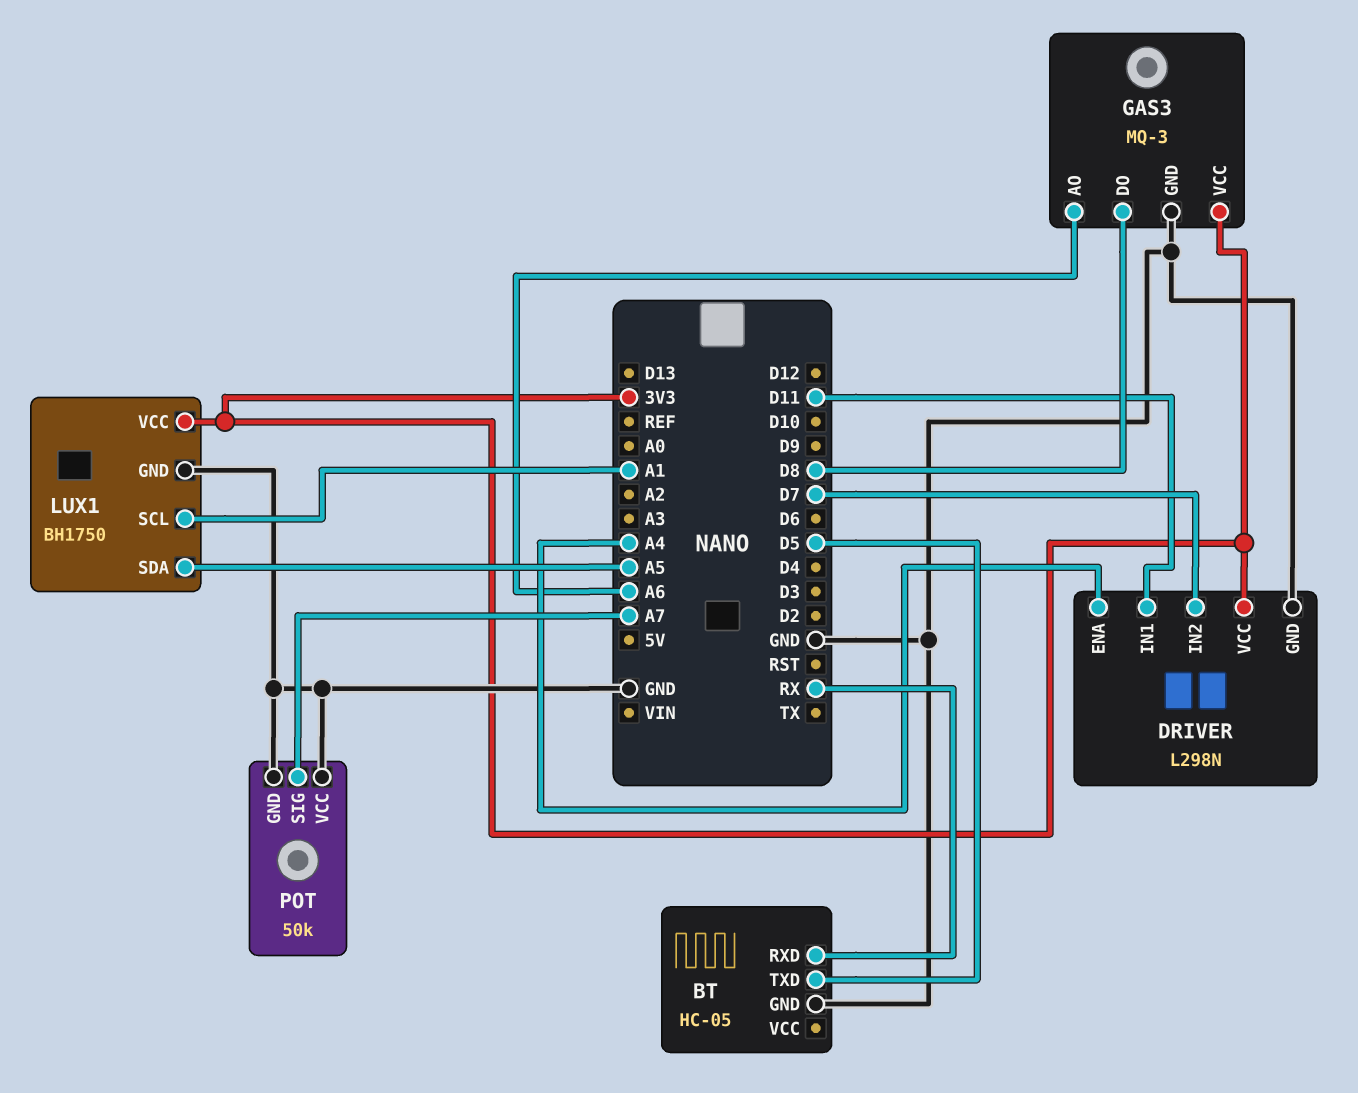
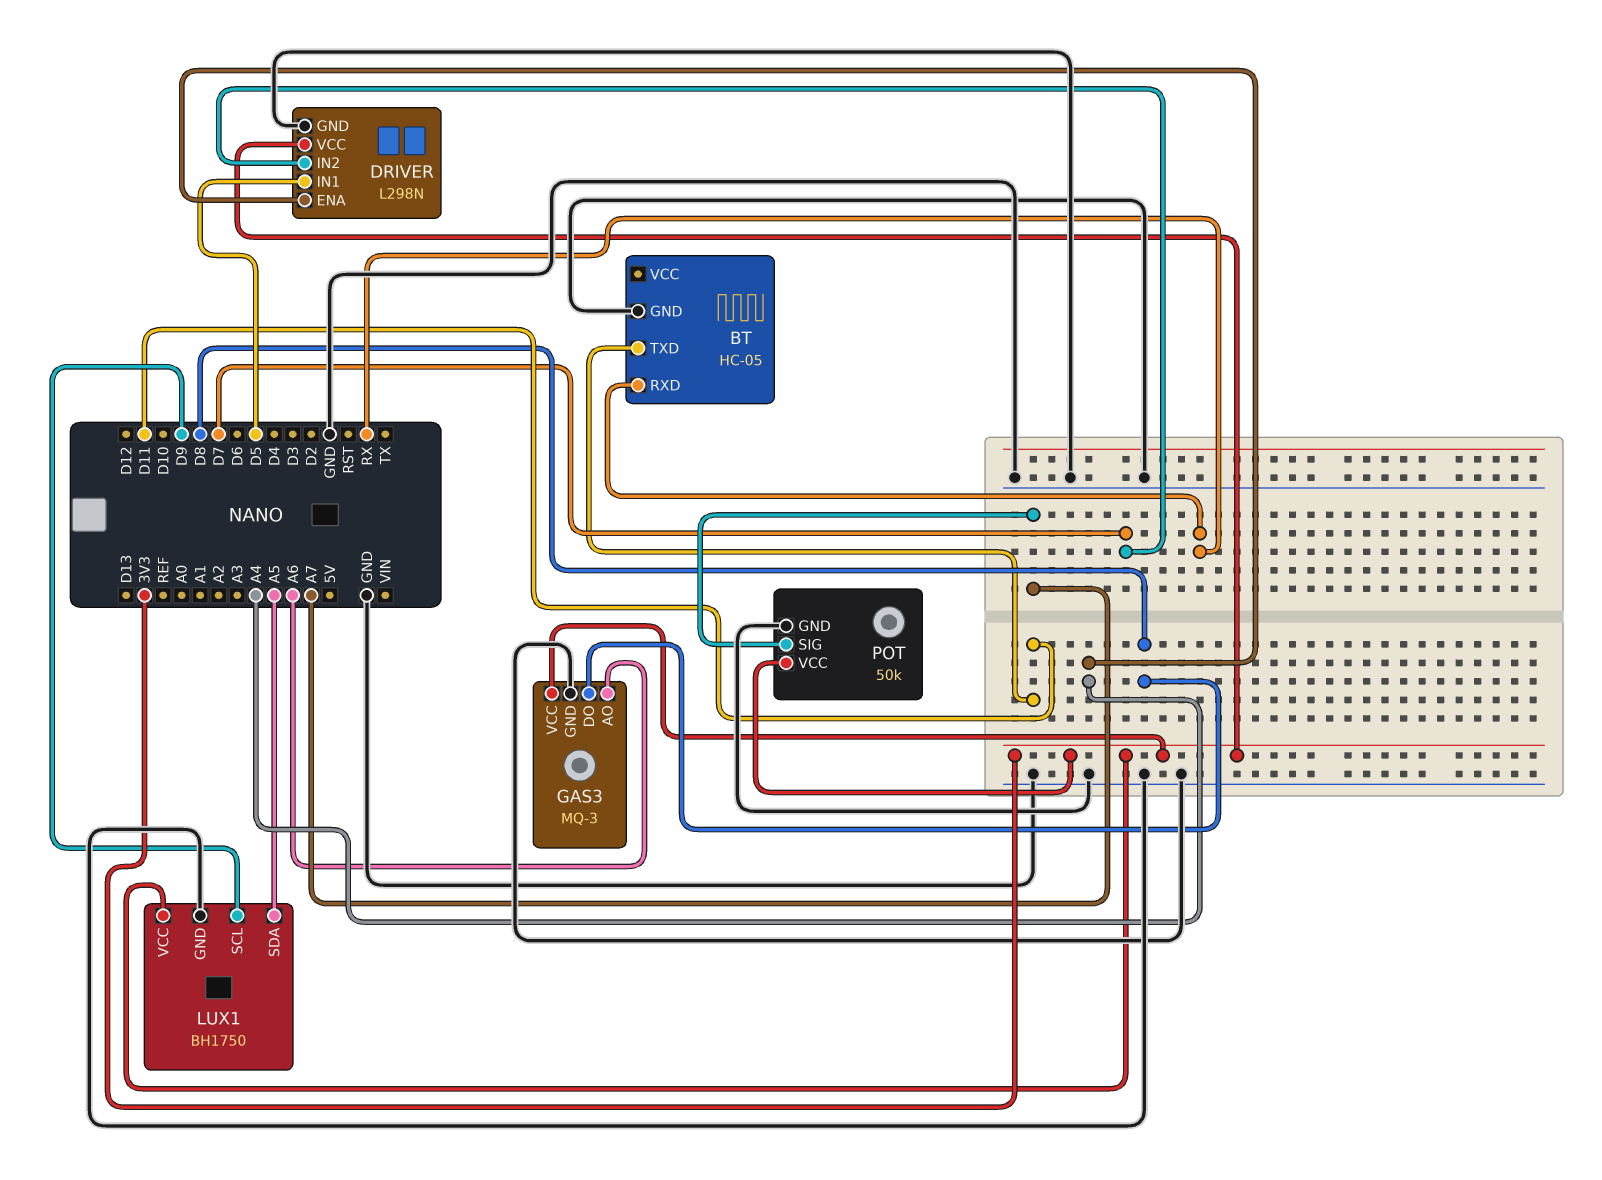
BT pin TXD: D5 -> D11
DRIVER pin IN1: D11 -> D5
LUX1 pin SCL: A1 -> D9
POT pin VCC: GND -> 3V3

